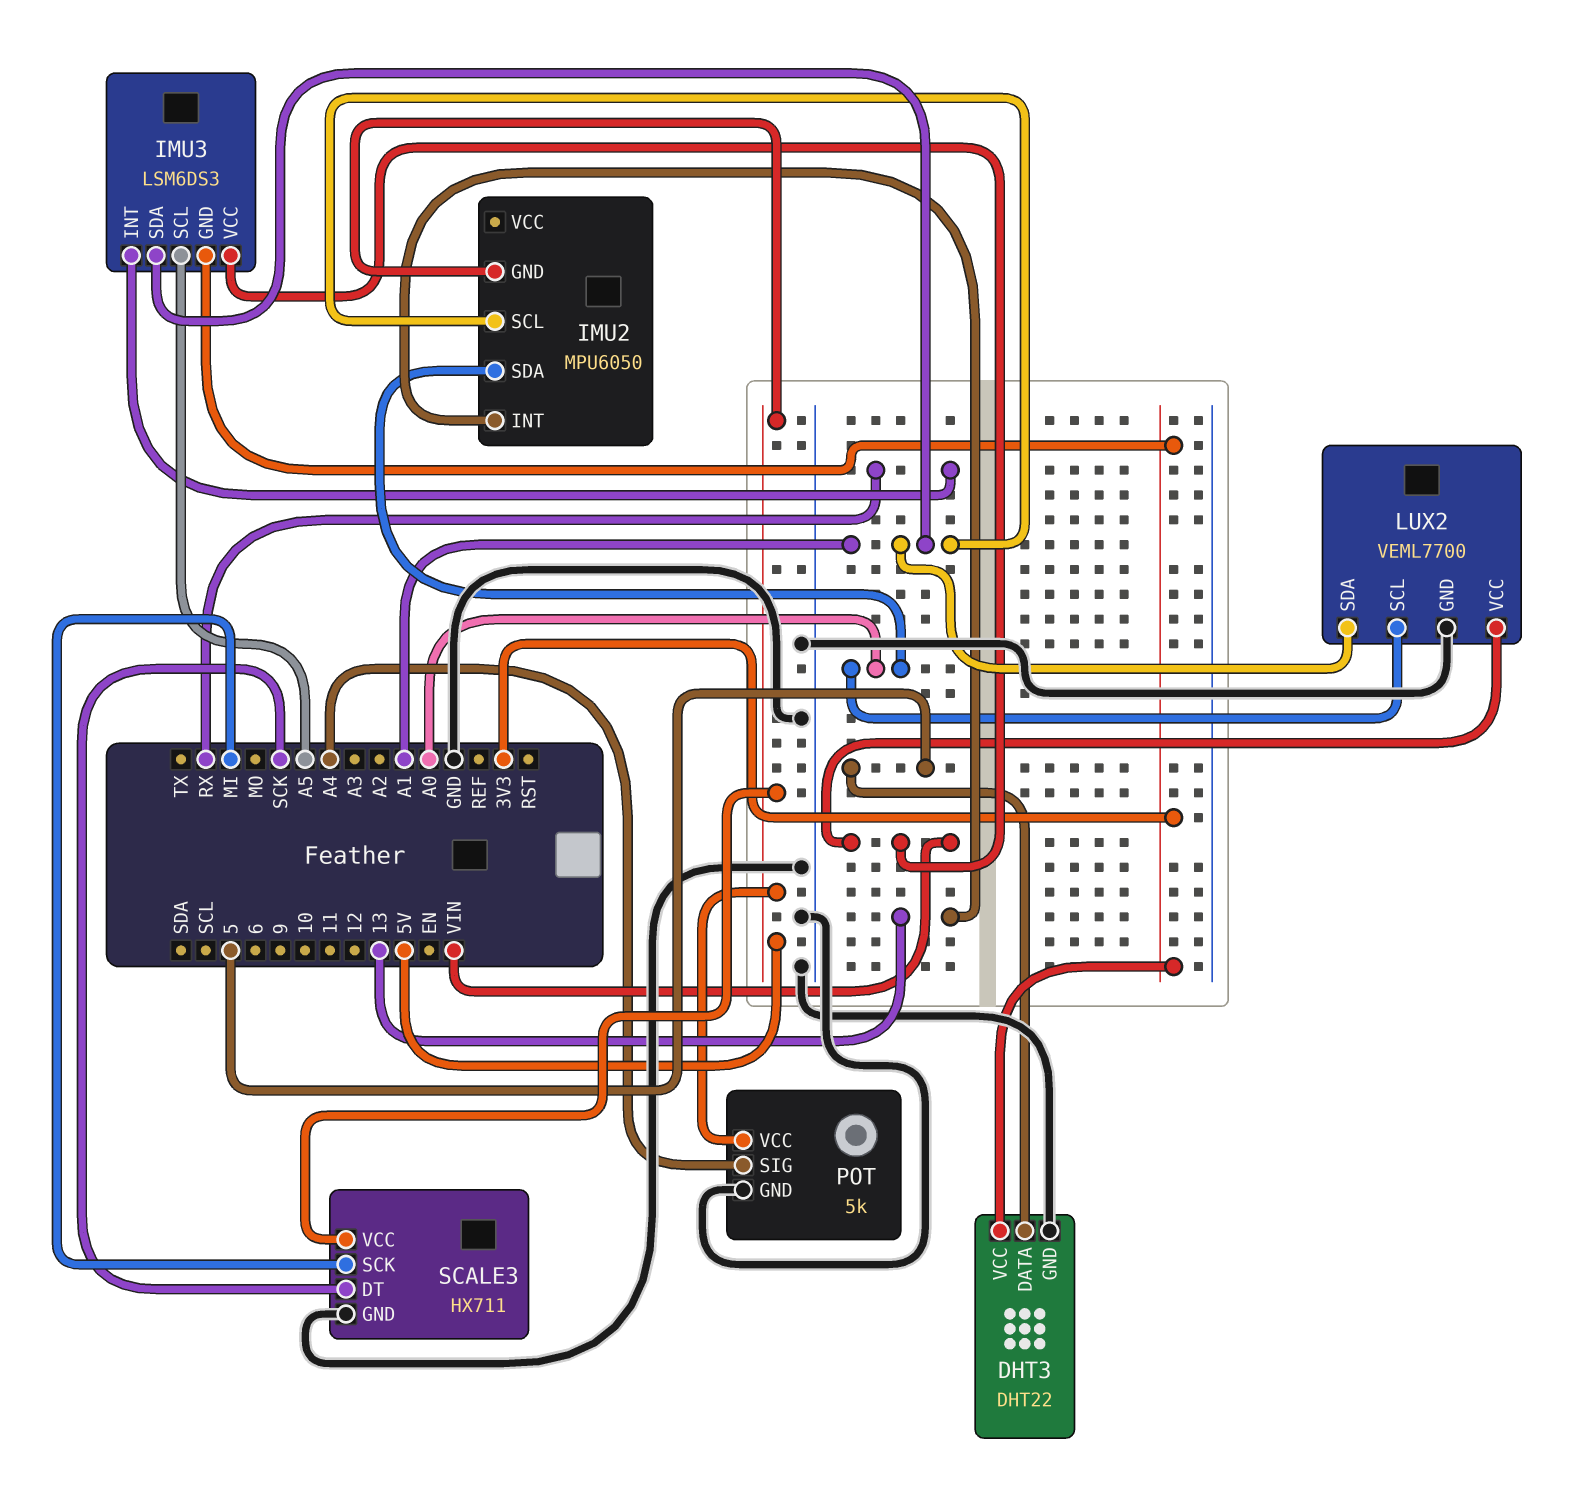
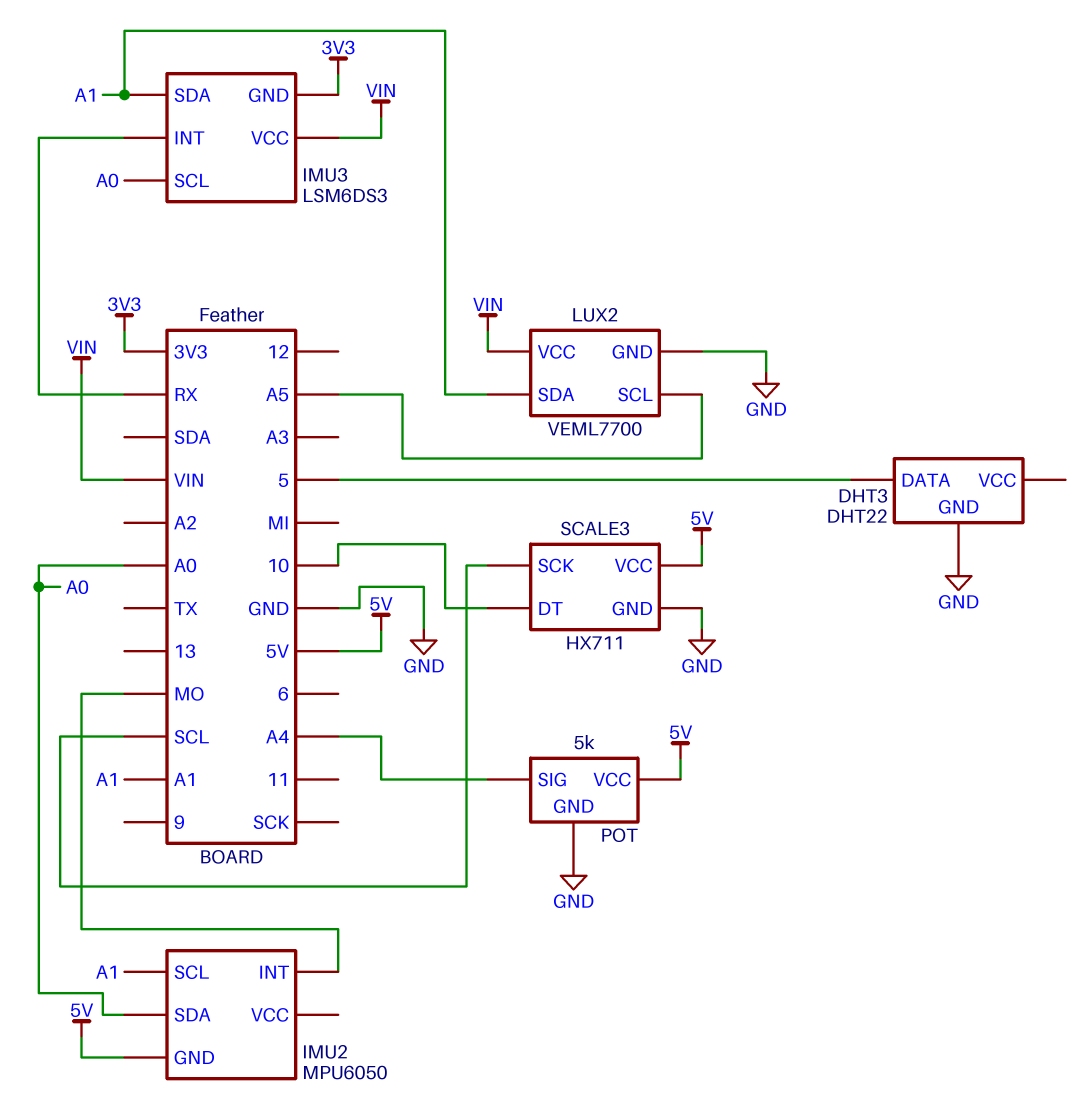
DHT3 pin VCC: 3V3 -> none
IMU2 pin INT: 13 -> MO
IMU3 pin SCL: A5 -> A0
LUX2 pin SCL: A0 -> A5
SCALE3 pin DT: SCK -> 10
SCALE3 pin SCK: MI -> SCL

